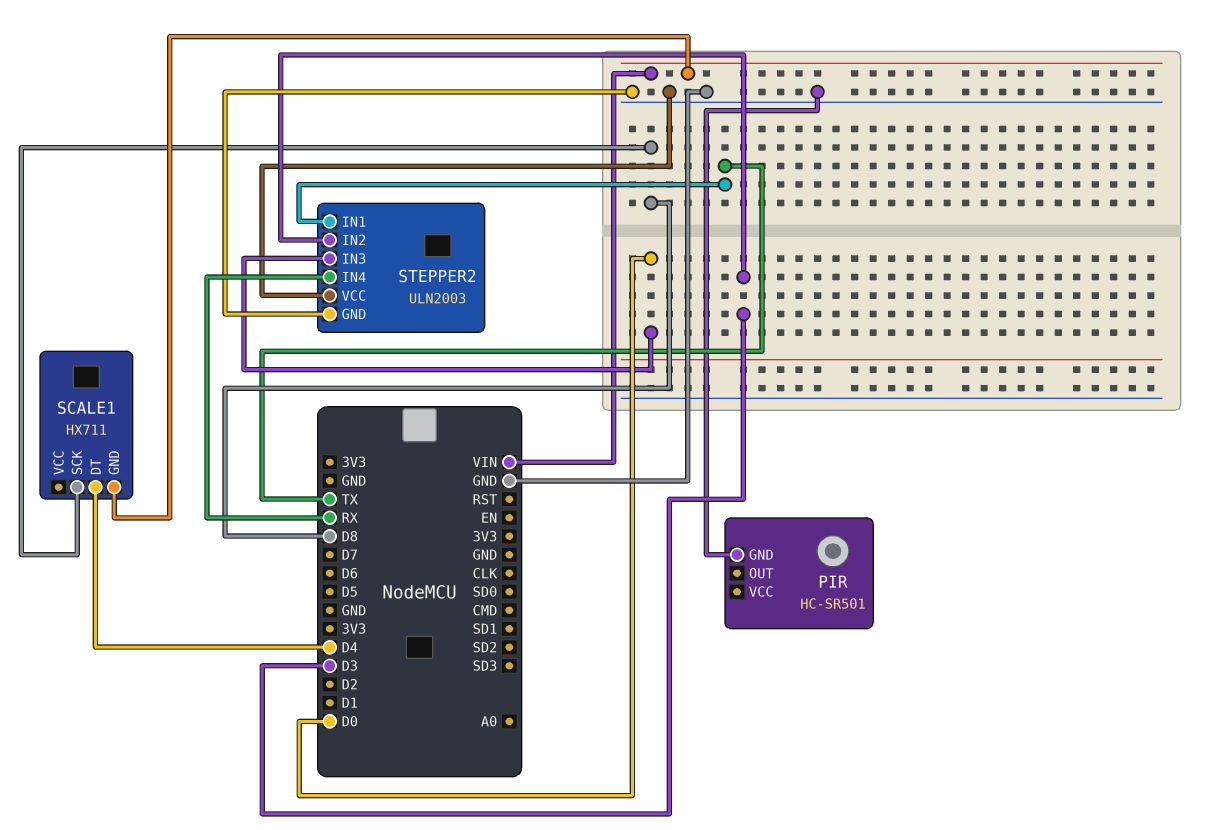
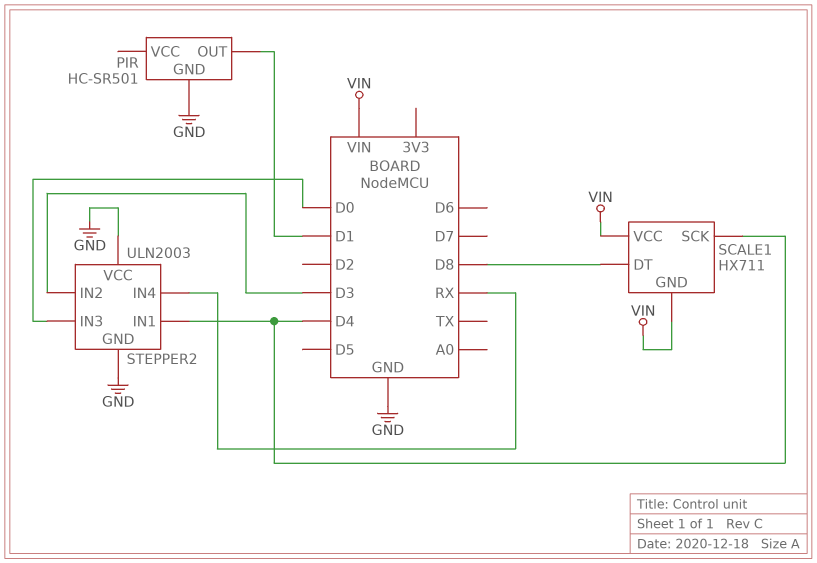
PIR pin OUT: none -> D1
SCALE1 pin DT: D4 -> D8
SCALE1 pin SCK: D8 -> D4
SCALE1 pin VCC: none -> VIN
STEPPER2 pin IN1: TX -> D4

